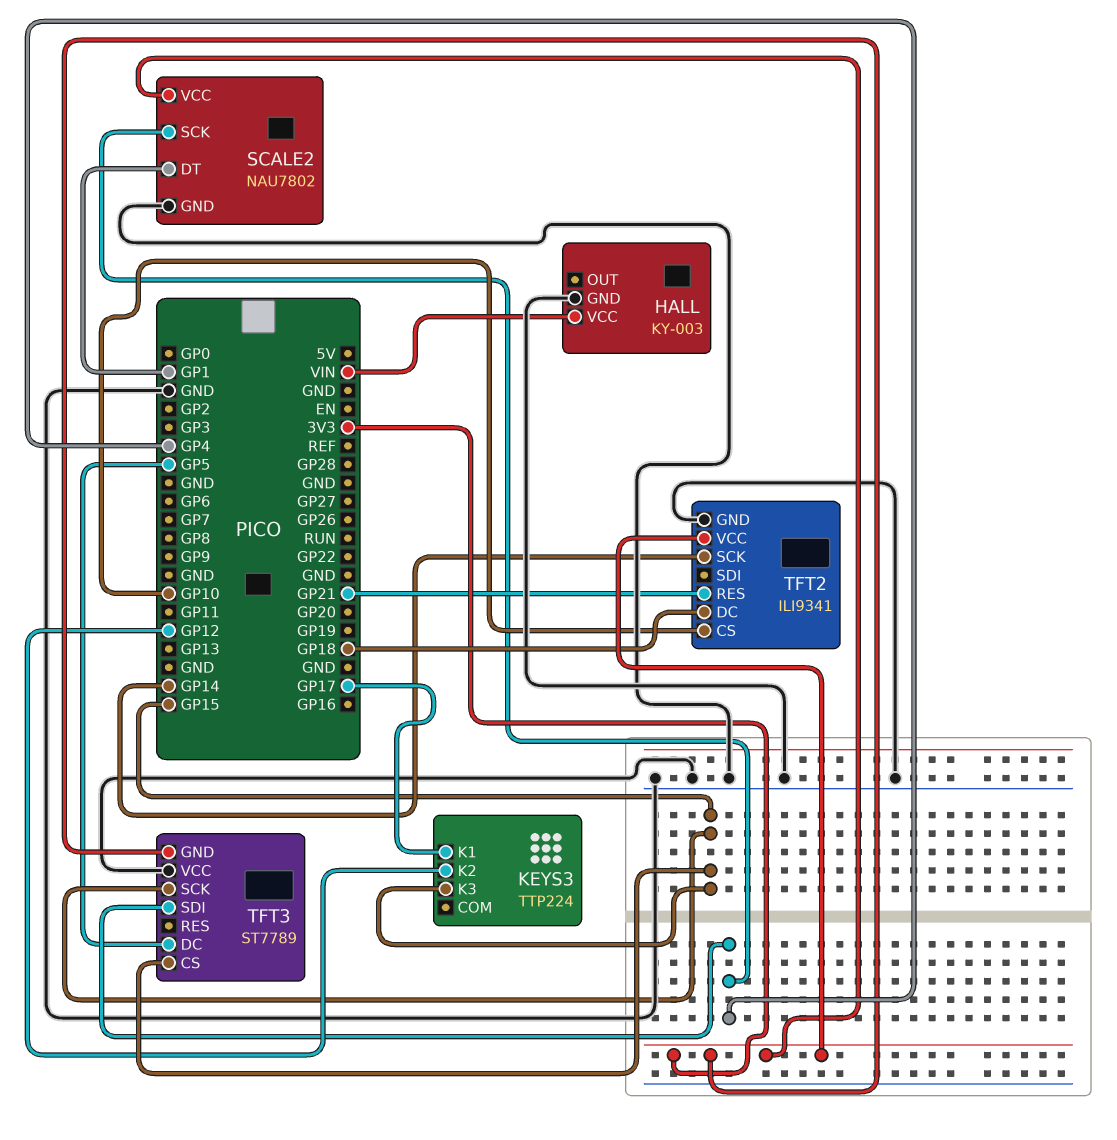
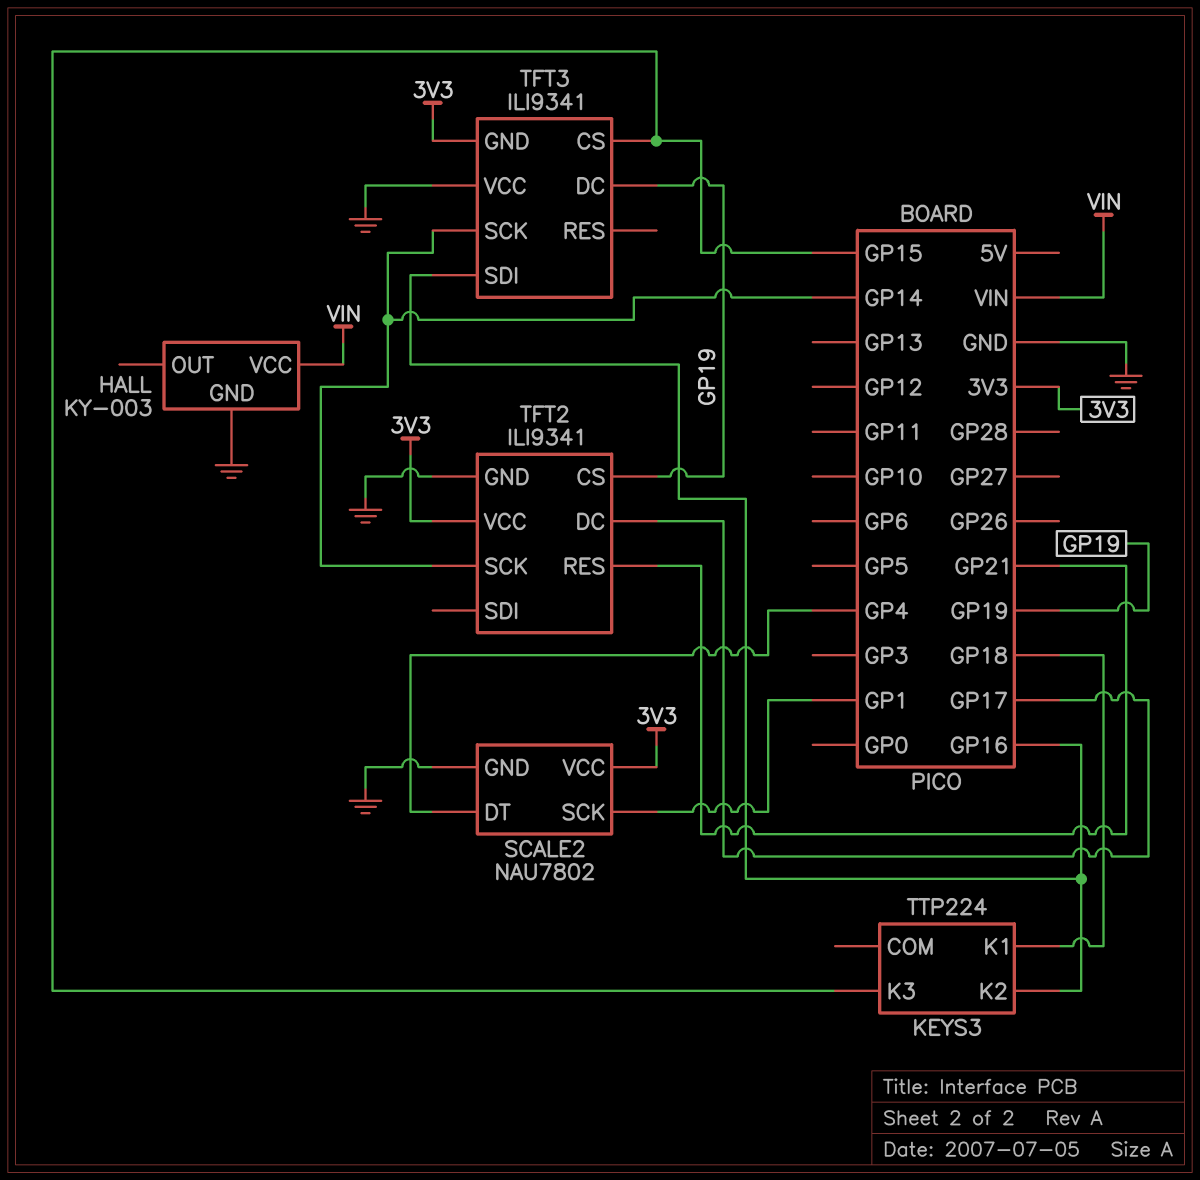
KEYS3 pin K1: GP17 -> GP18
KEYS3 pin K2: GP12 -> GP16
SCALE2 pin DT: GP1 -> GP4
SCALE2 pin SCK: GP4 -> GP1
TFT2 pin CS: GP10 -> GP19
TFT2 pin DC: GP18 -> GP17
TFT3: ST7789 -> ILI9341
TFT3 pin DC: GP5 -> GP19
TFT3 pin SCK: GP15 -> GP14
TFT3 pin SDI: GP4 -> GP16

